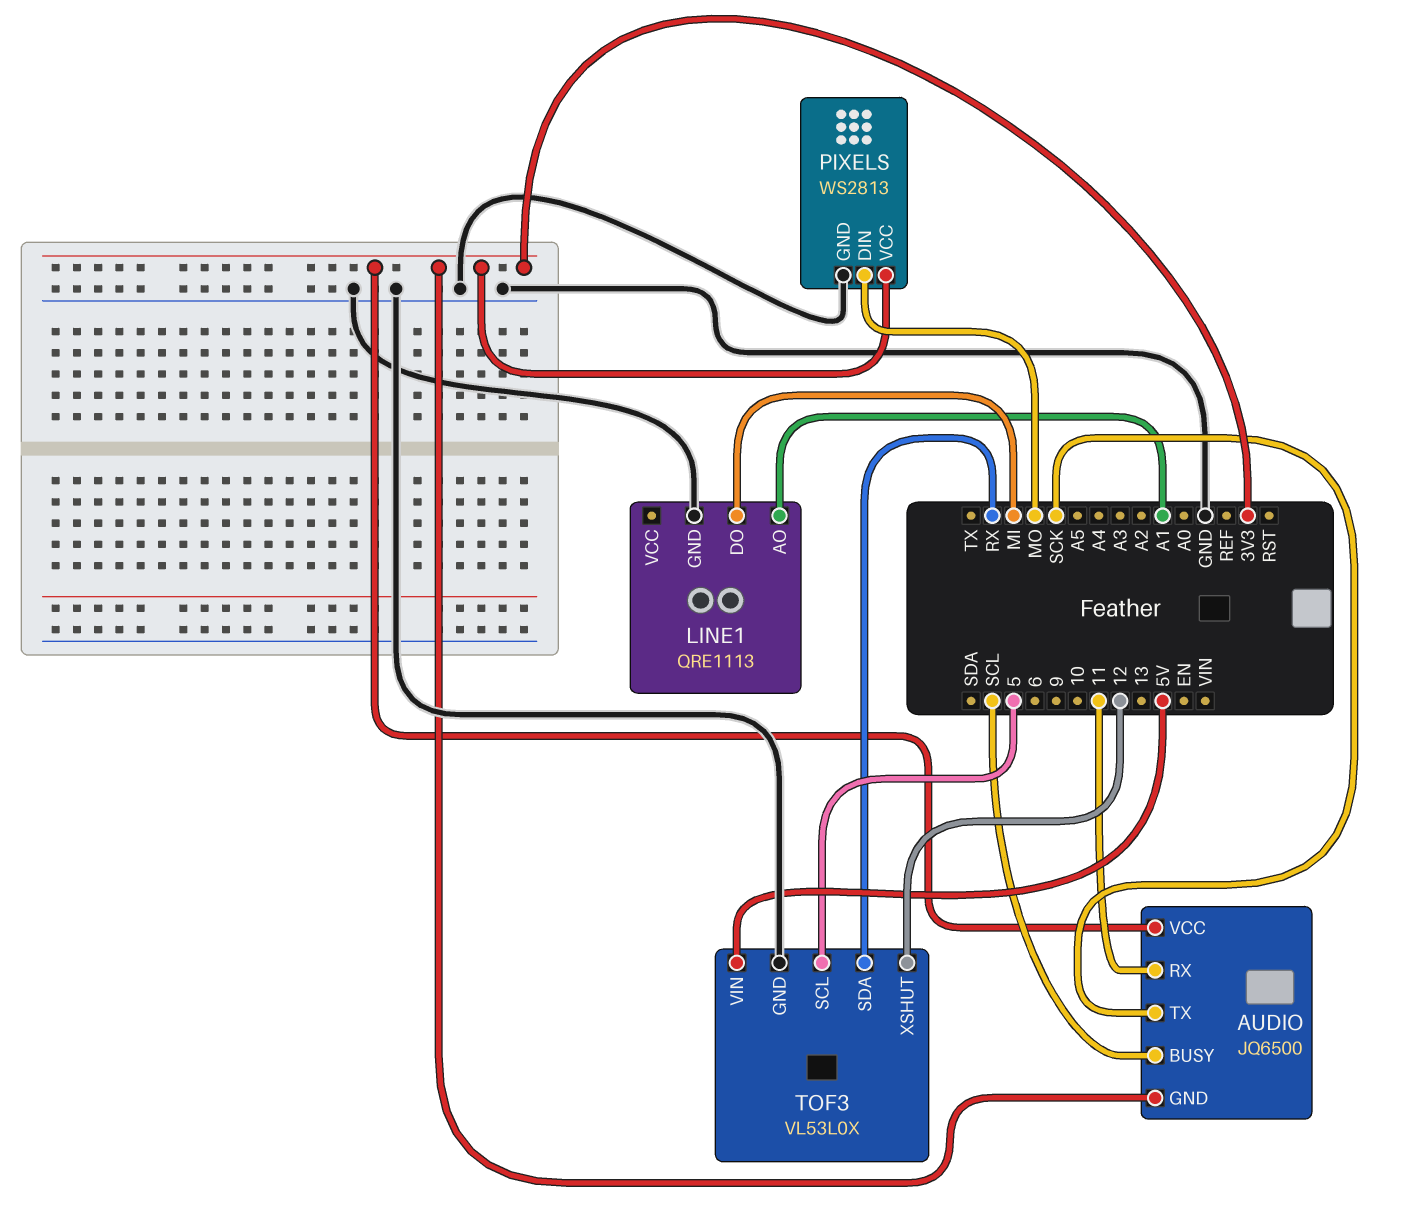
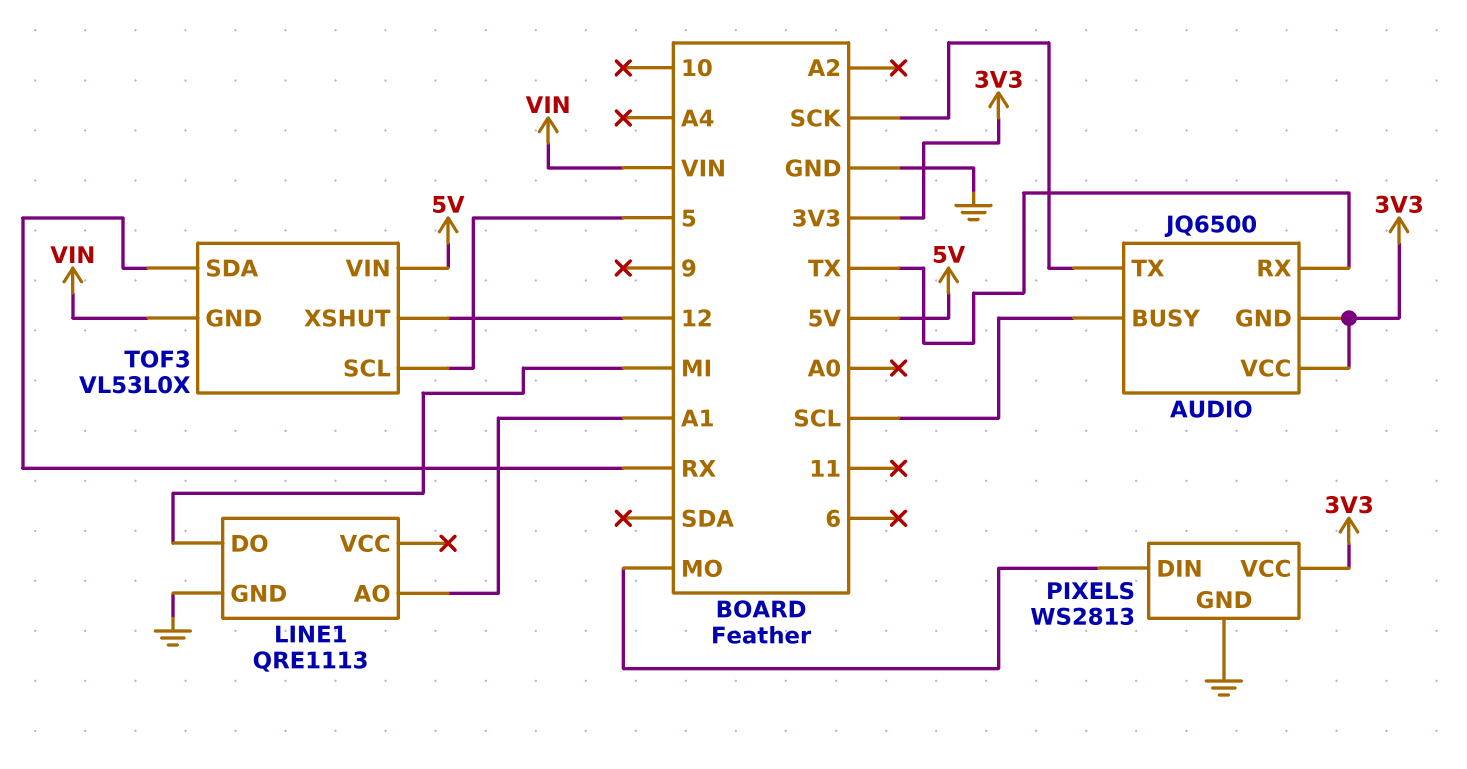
AUDIO pin RX: 11 -> TX
TOF3 pin GND: GND -> VIN

